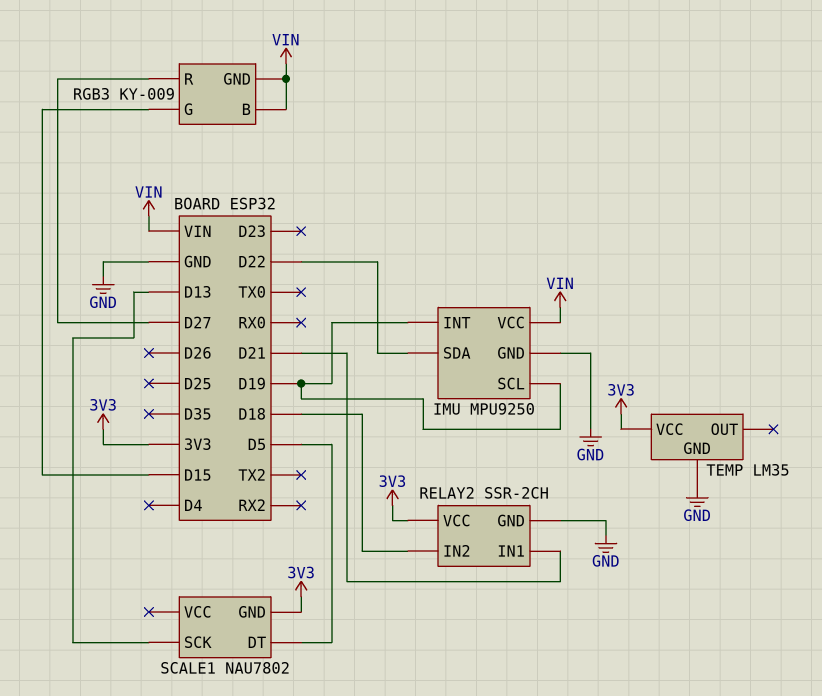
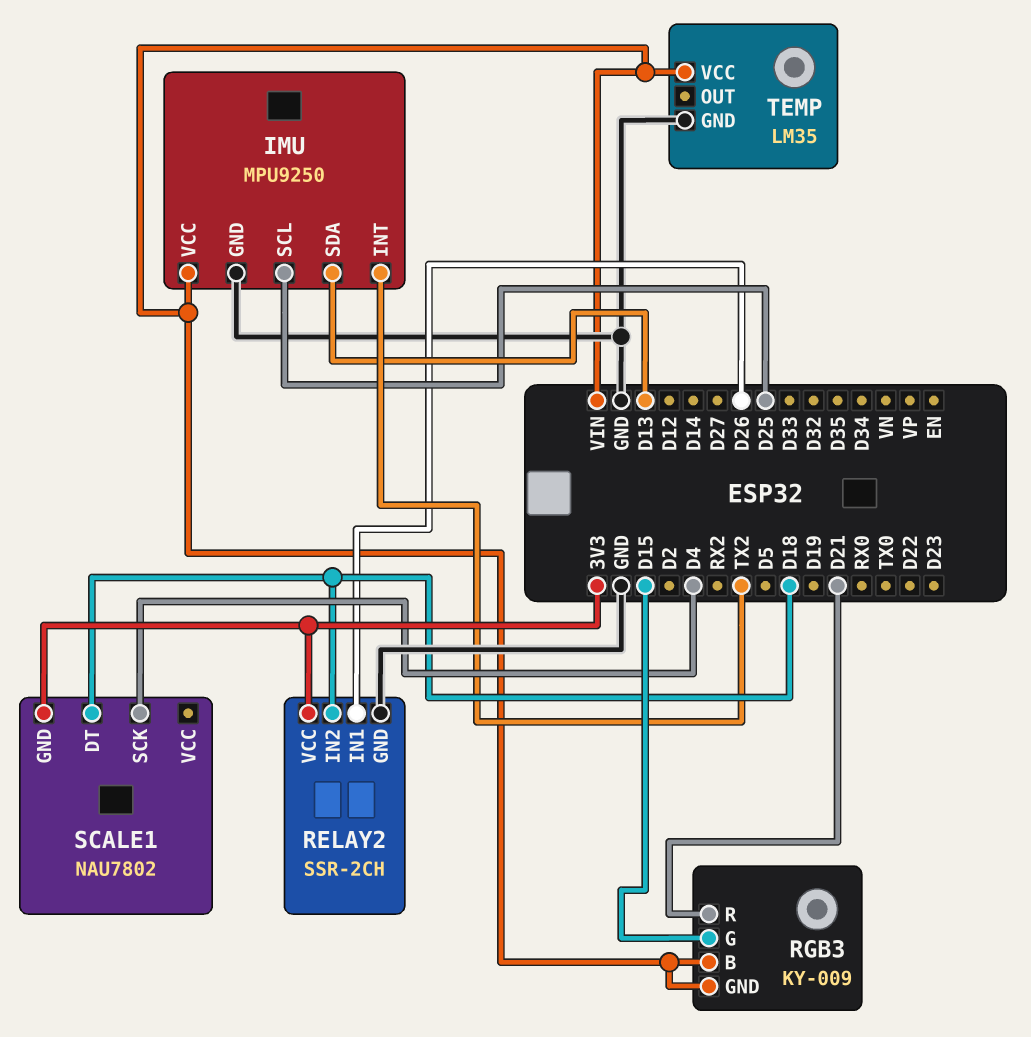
IMU pin INT: D19 -> TX2
IMU pin SCL: D19 -> D25
IMU pin SDA: D22 -> D13
RELAY2 pin IN1: D21 -> D26
RGB3 pin R: D27 -> D21
SCALE1 pin DT: D5 -> D18
SCALE1 pin SCK: D13 -> D4
TEMP pin VCC: 3V3 -> VIN

